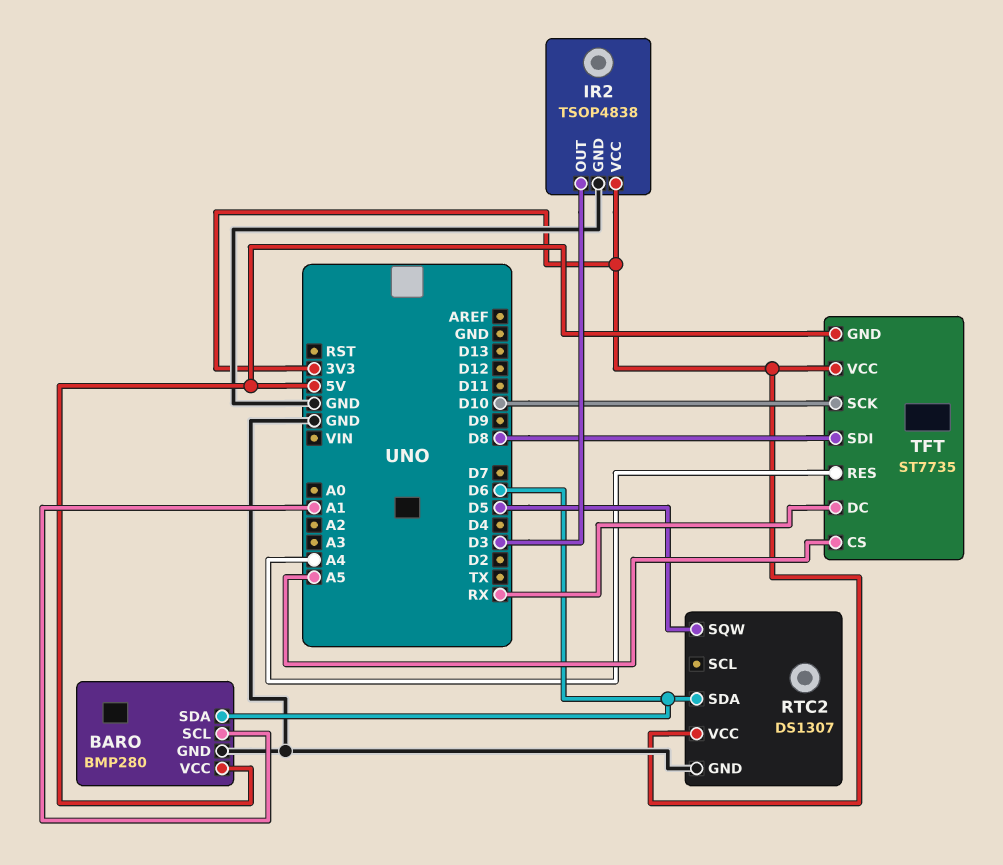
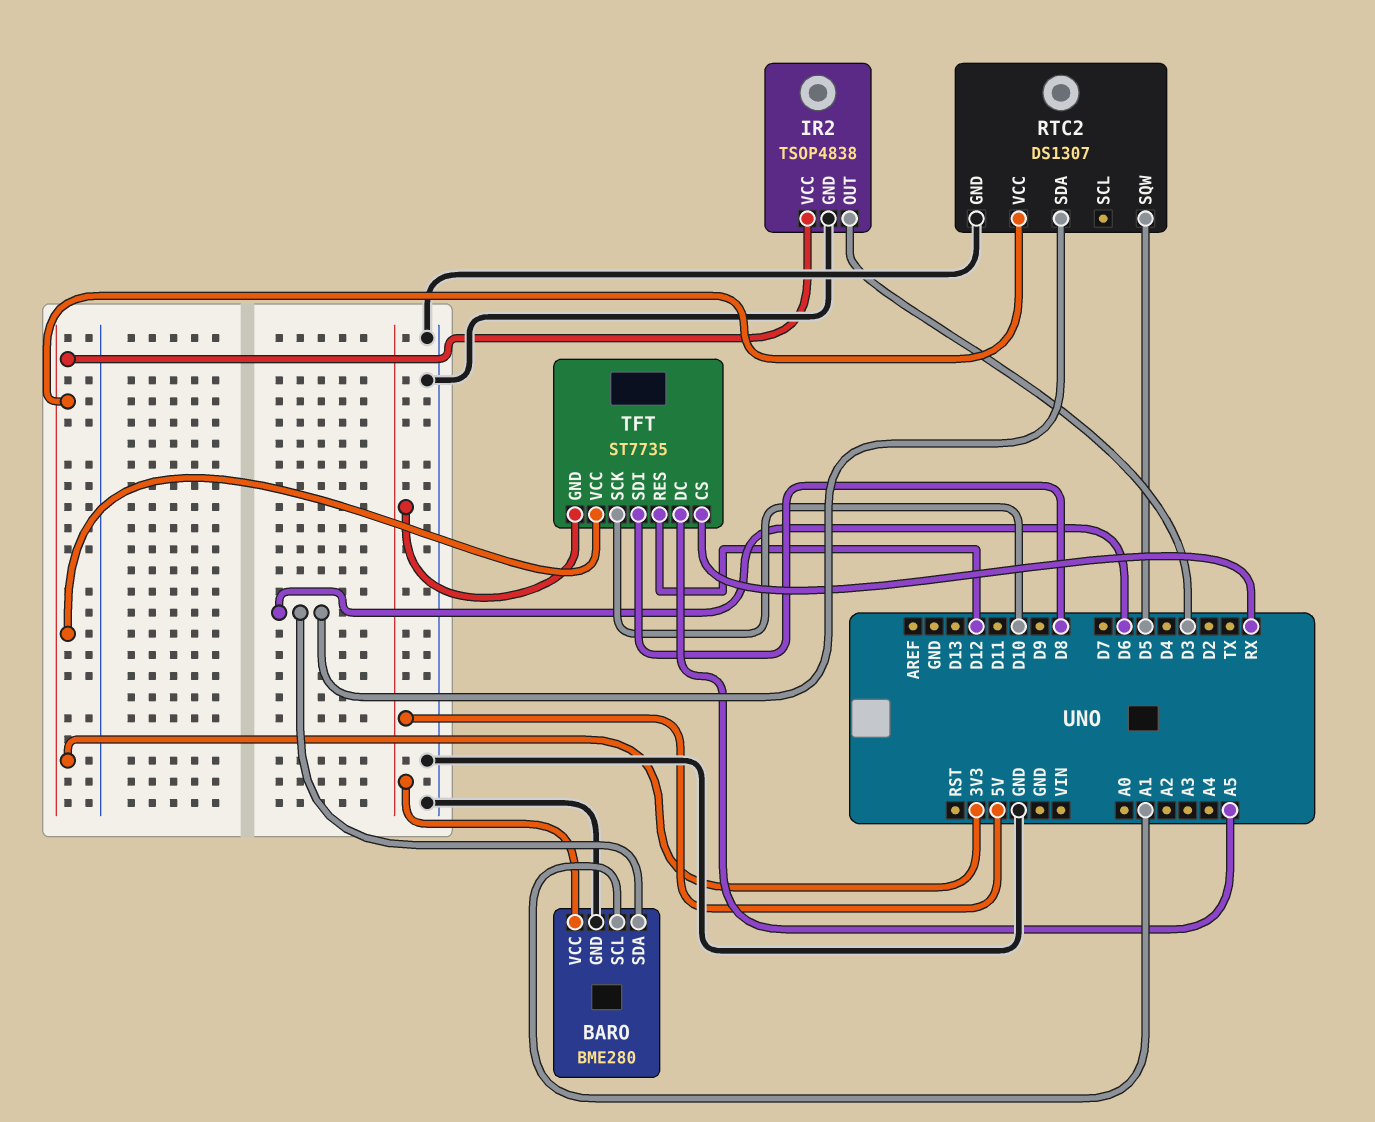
BARO: BMP280 -> BME280
TFT pin CS: A5 -> RX
TFT pin DC: RX -> A5
TFT pin RES: A4 -> D12

